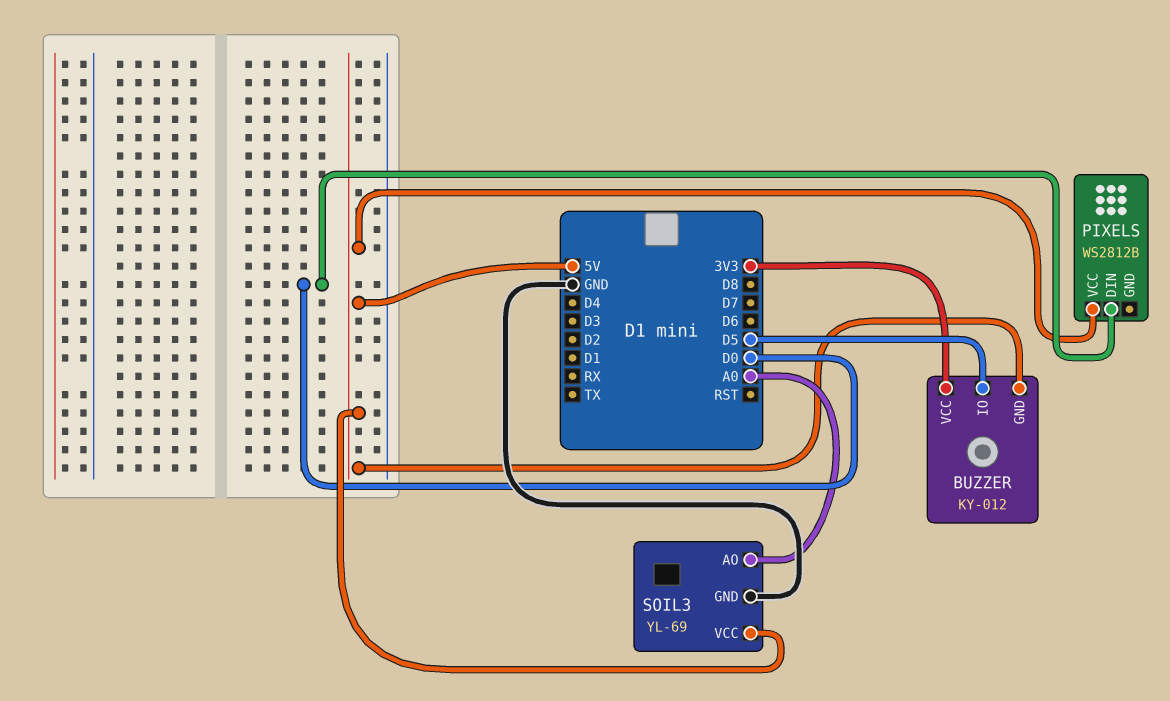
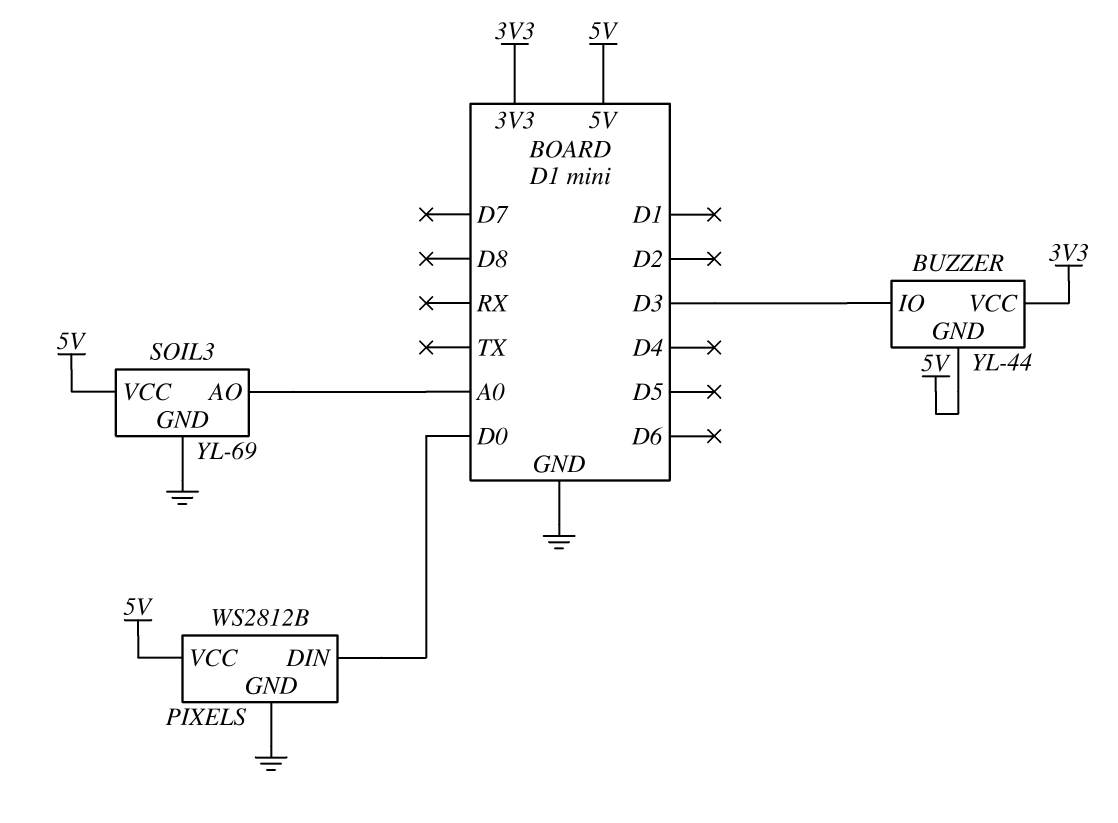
BUZZER: KY-012 -> YL-44
BUZZER pin IO: D5 -> D3
PIXELS pin GND: none -> GND

